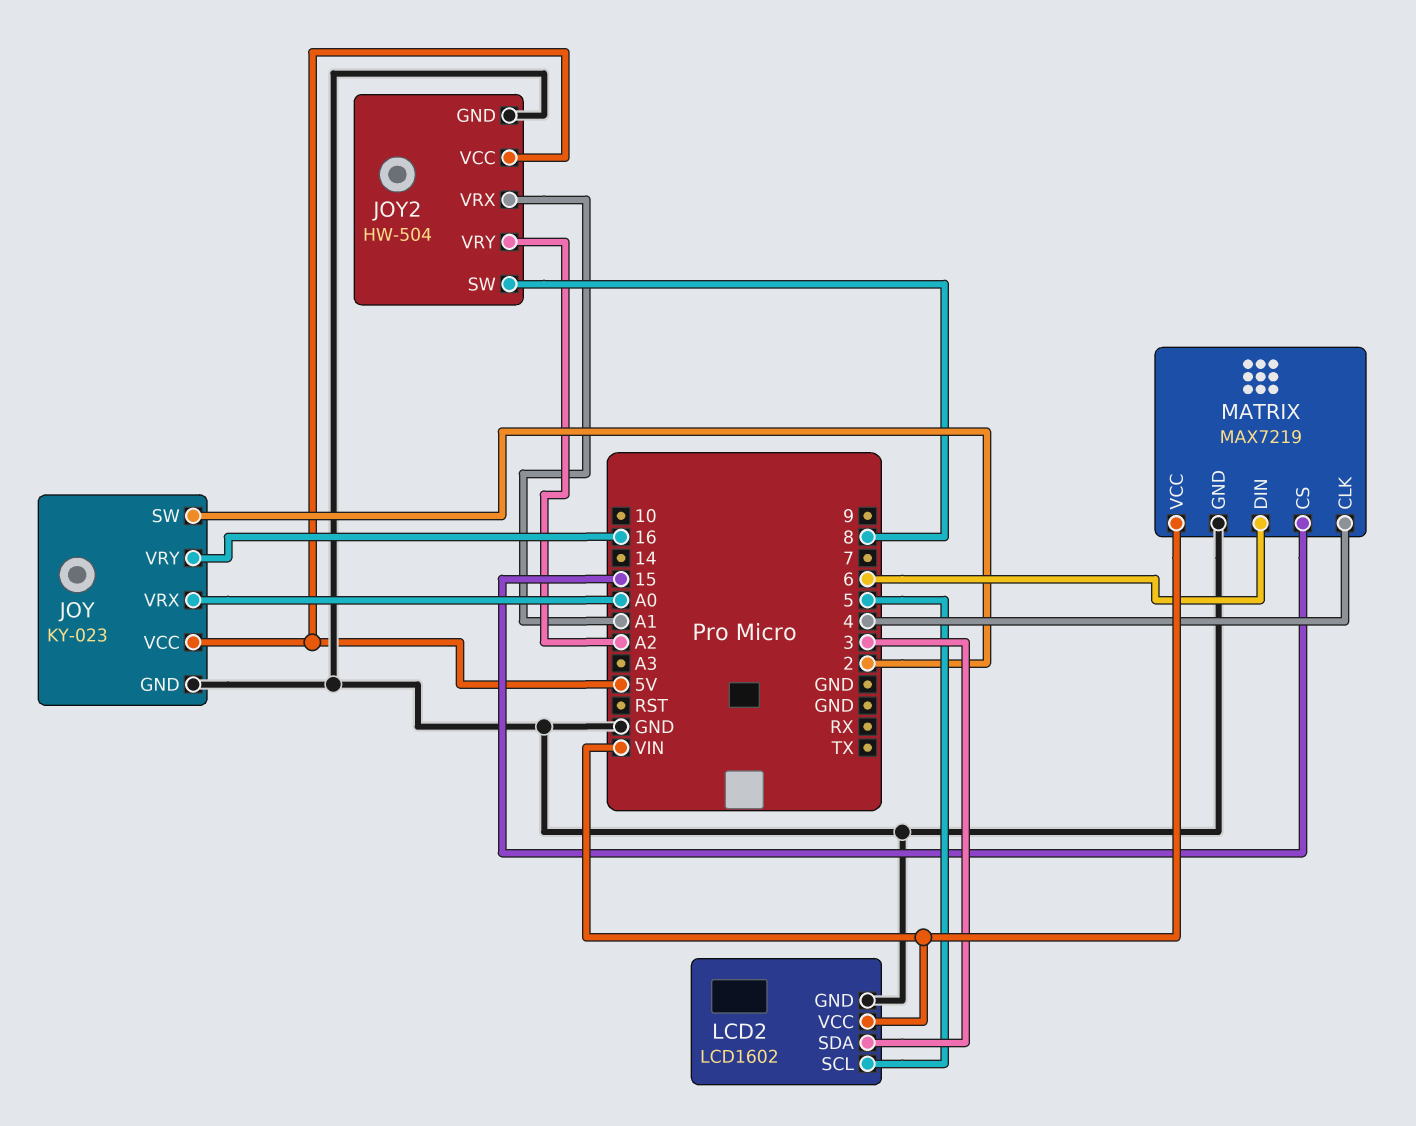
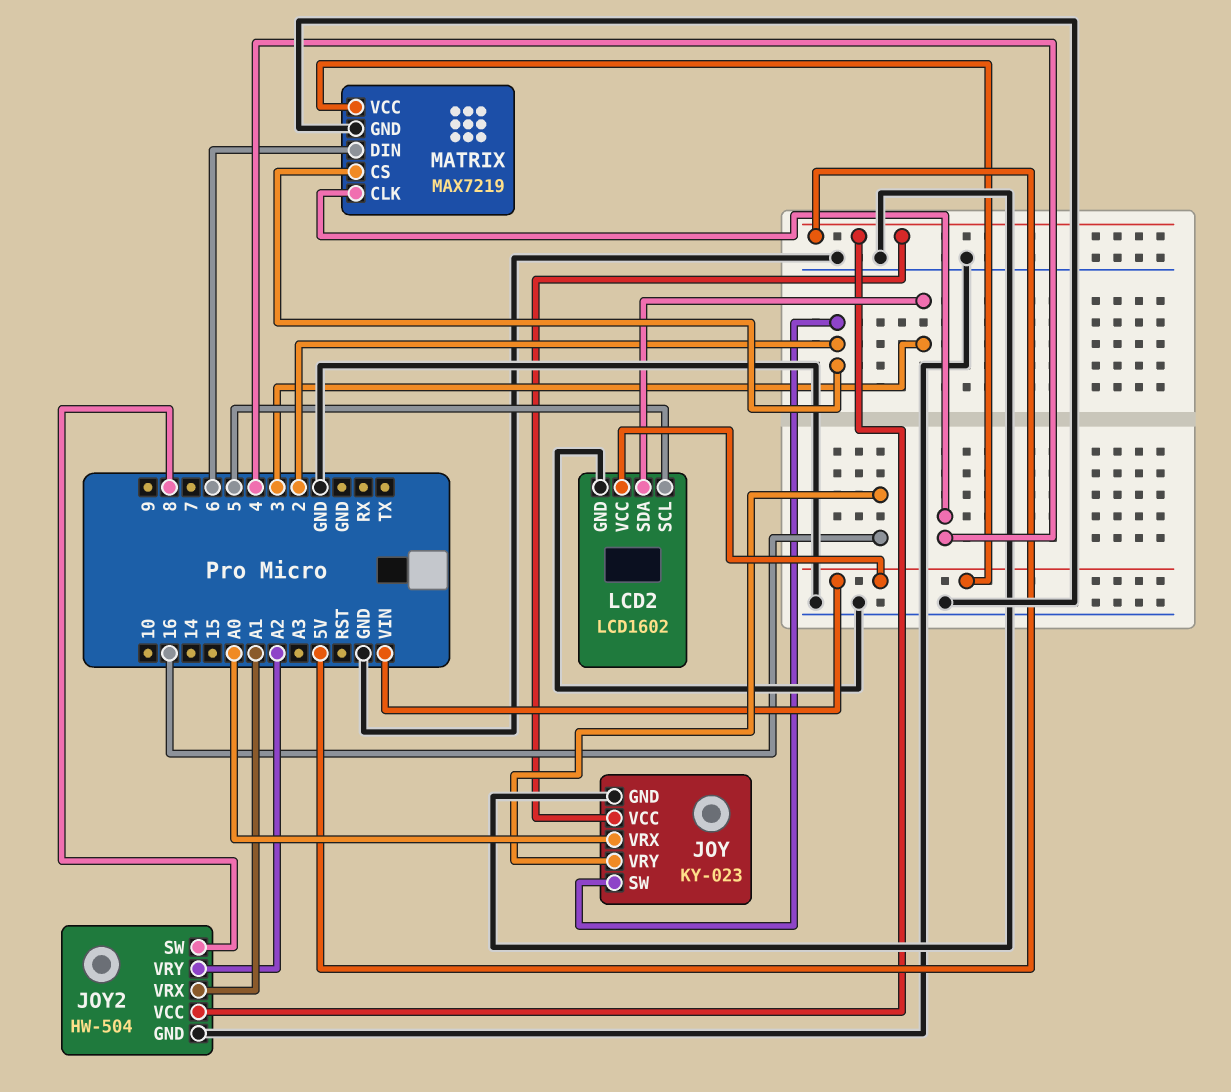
MATRIX pin CS: 15 -> 2

